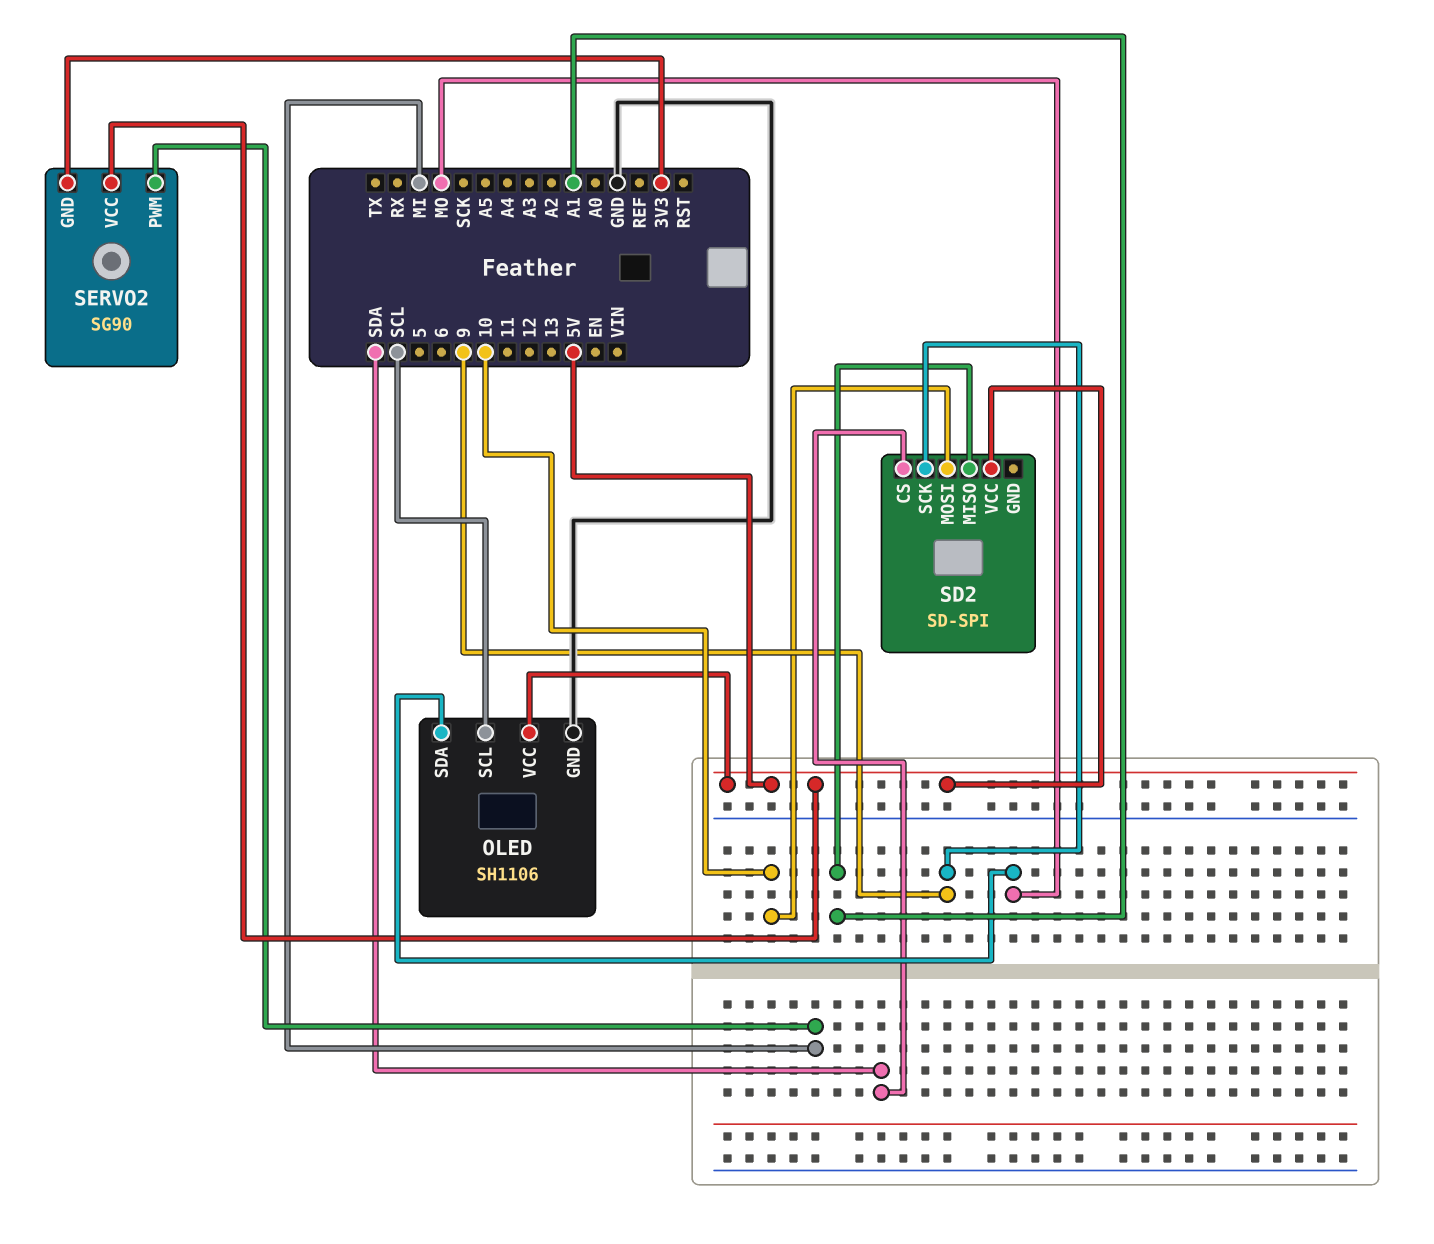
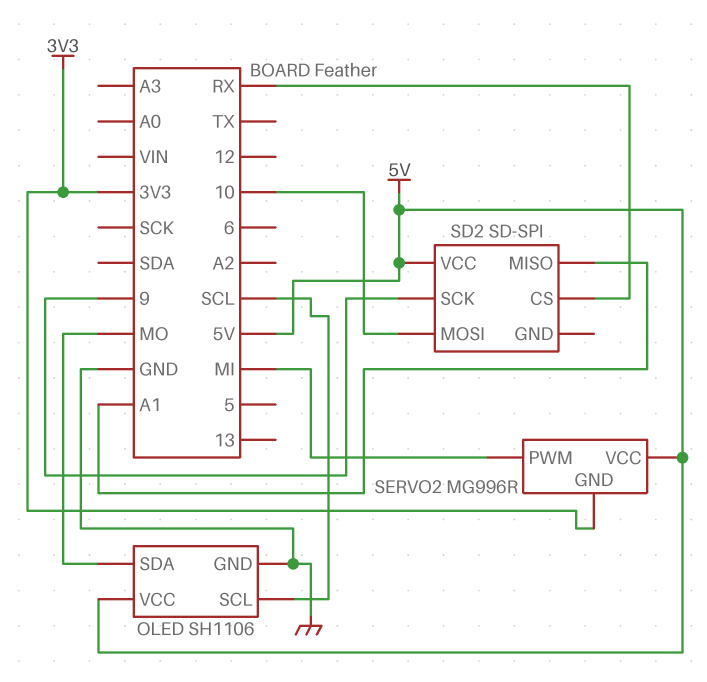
SD2 pin CS: SDA -> RX
SERVO2: SG90 -> MG996R

